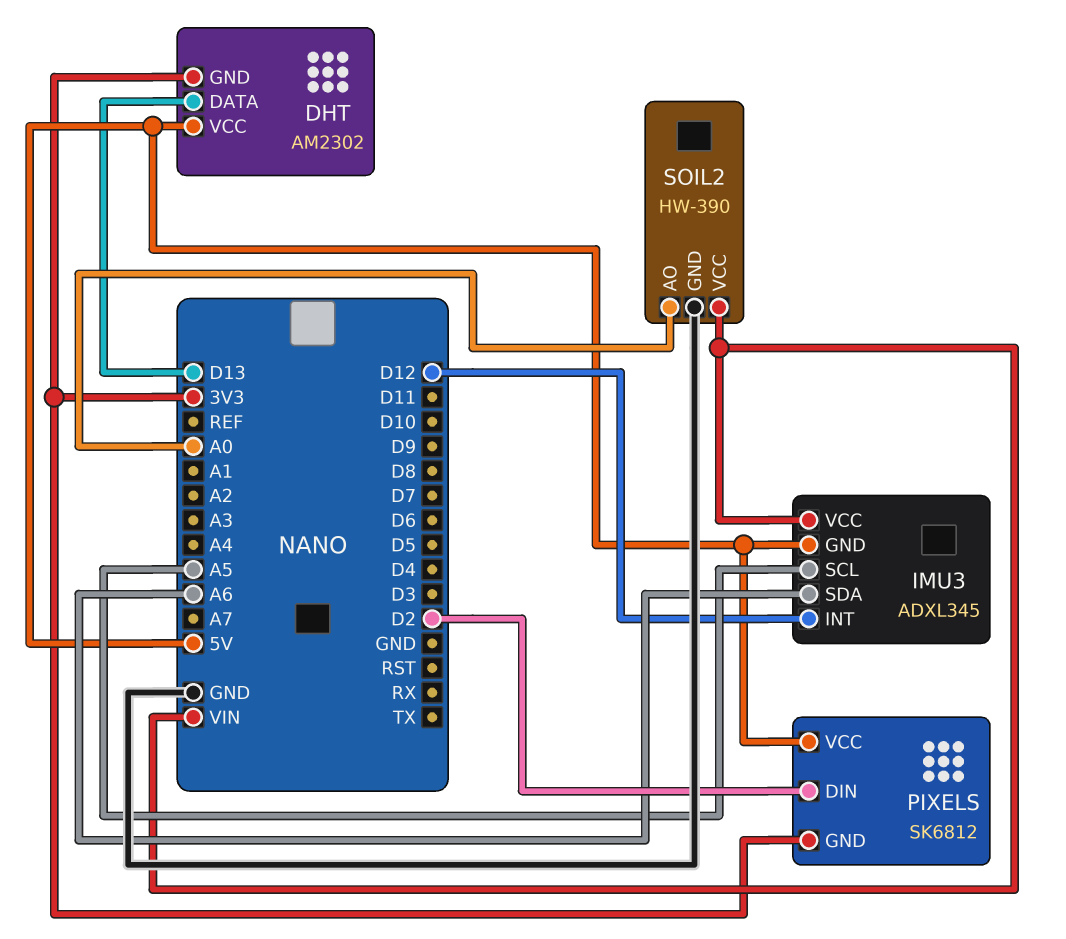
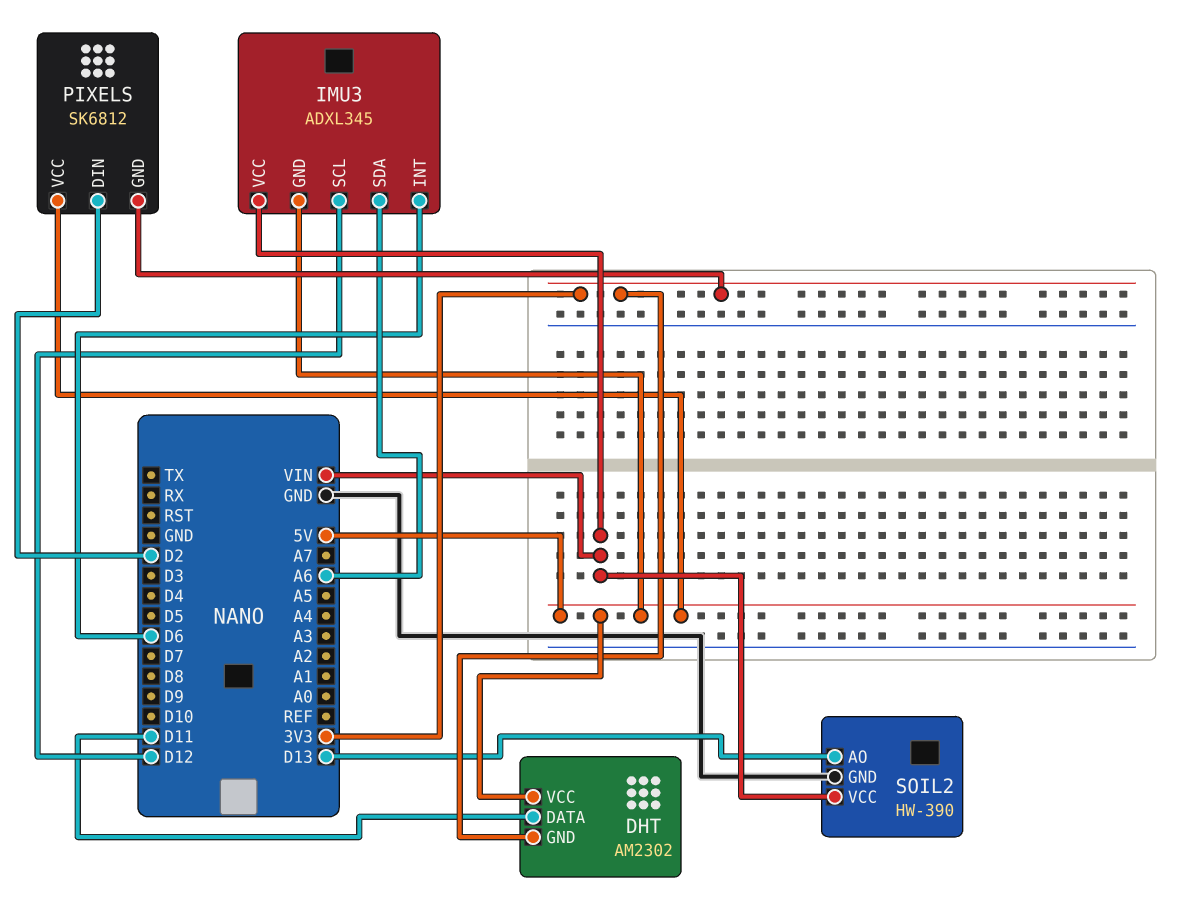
DHT pin DATA: D13 -> D11
IMU3 pin INT: D12 -> D6
IMU3 pin SCL: A5 -> D12
SOIL2 pin AO: A0 -> D13

